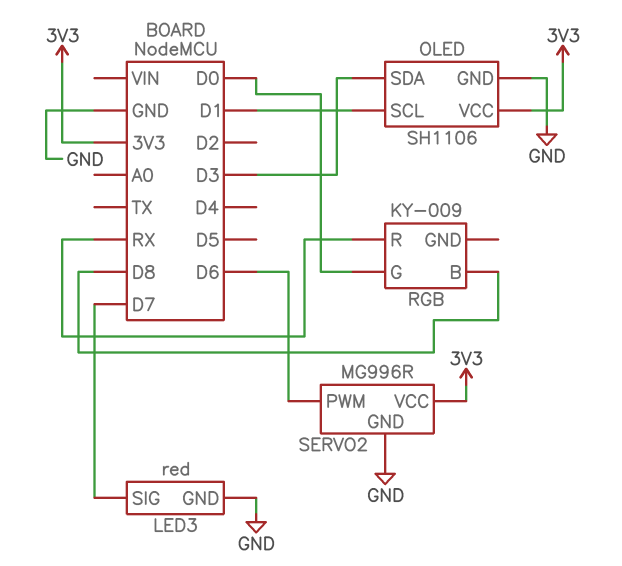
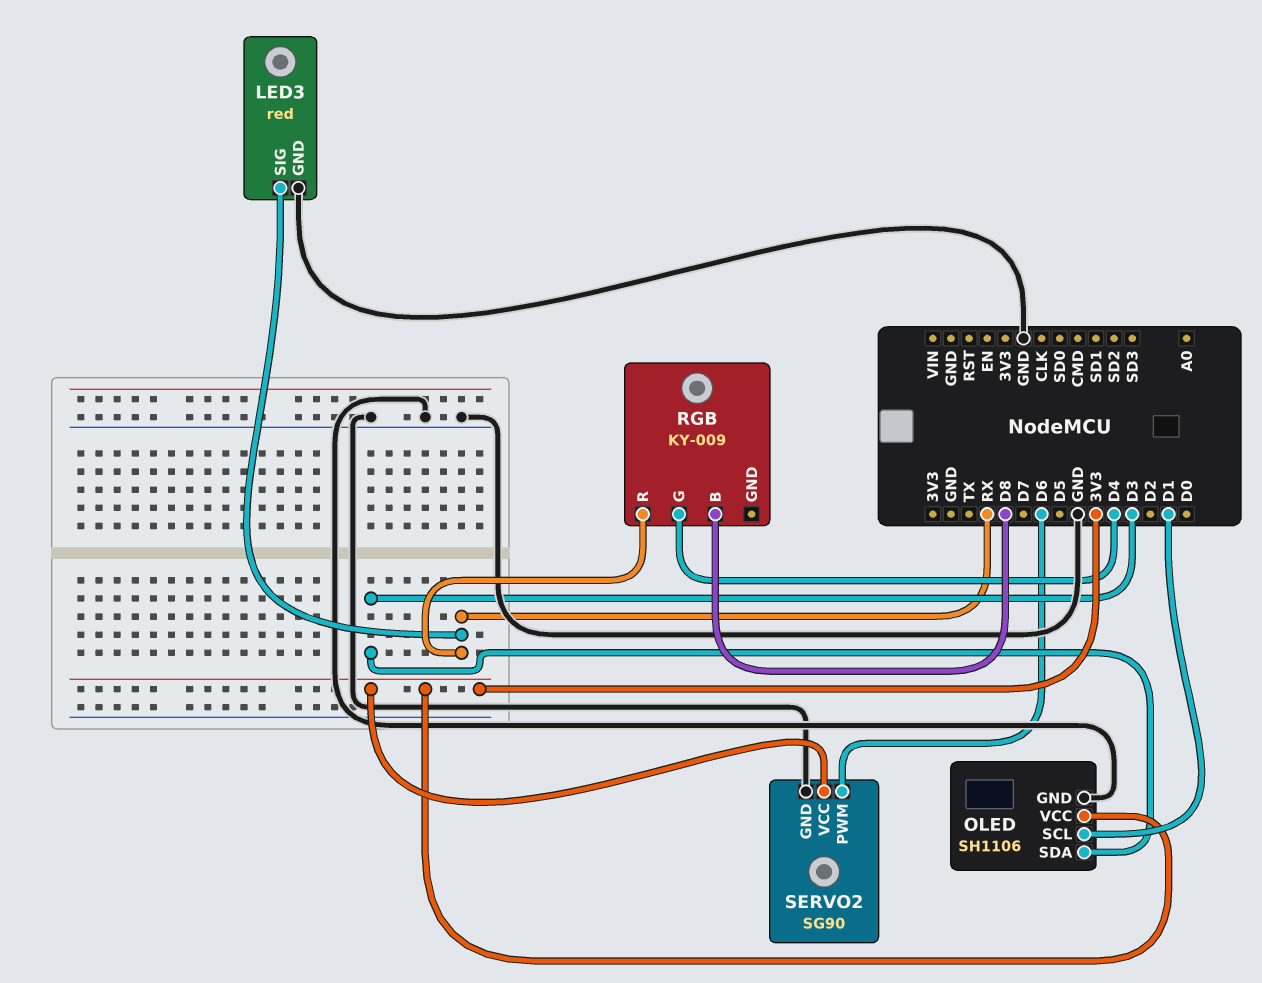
LED3 pin SIG: D7 -> RX
RGB pin G: D0 -> D4
SERVO2: MG996R -> SG90

